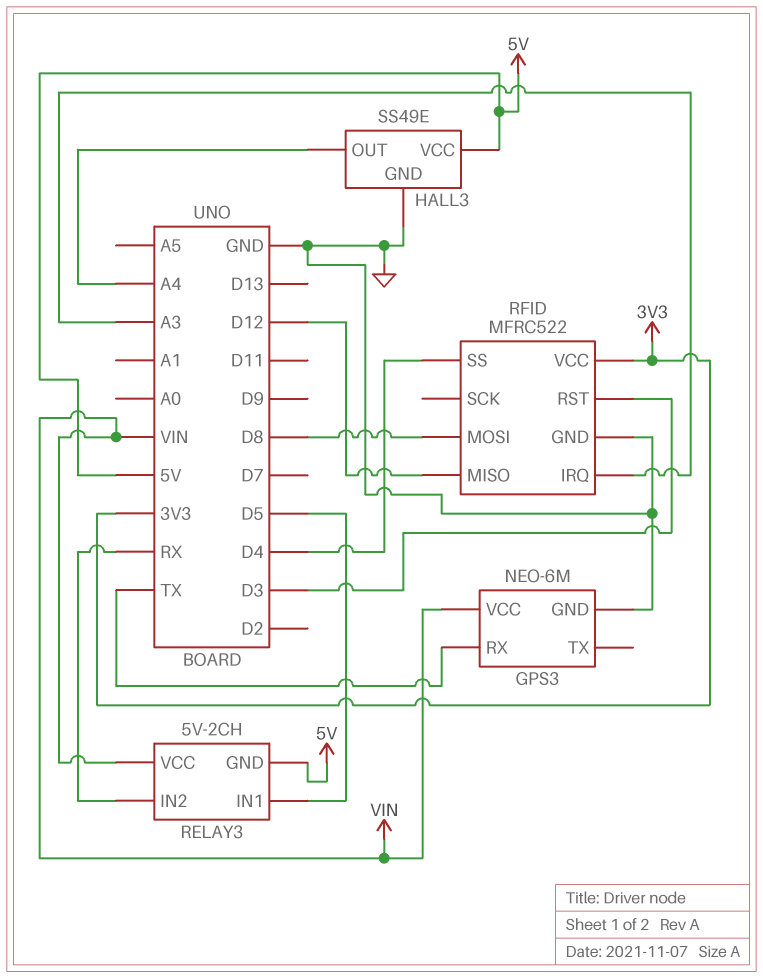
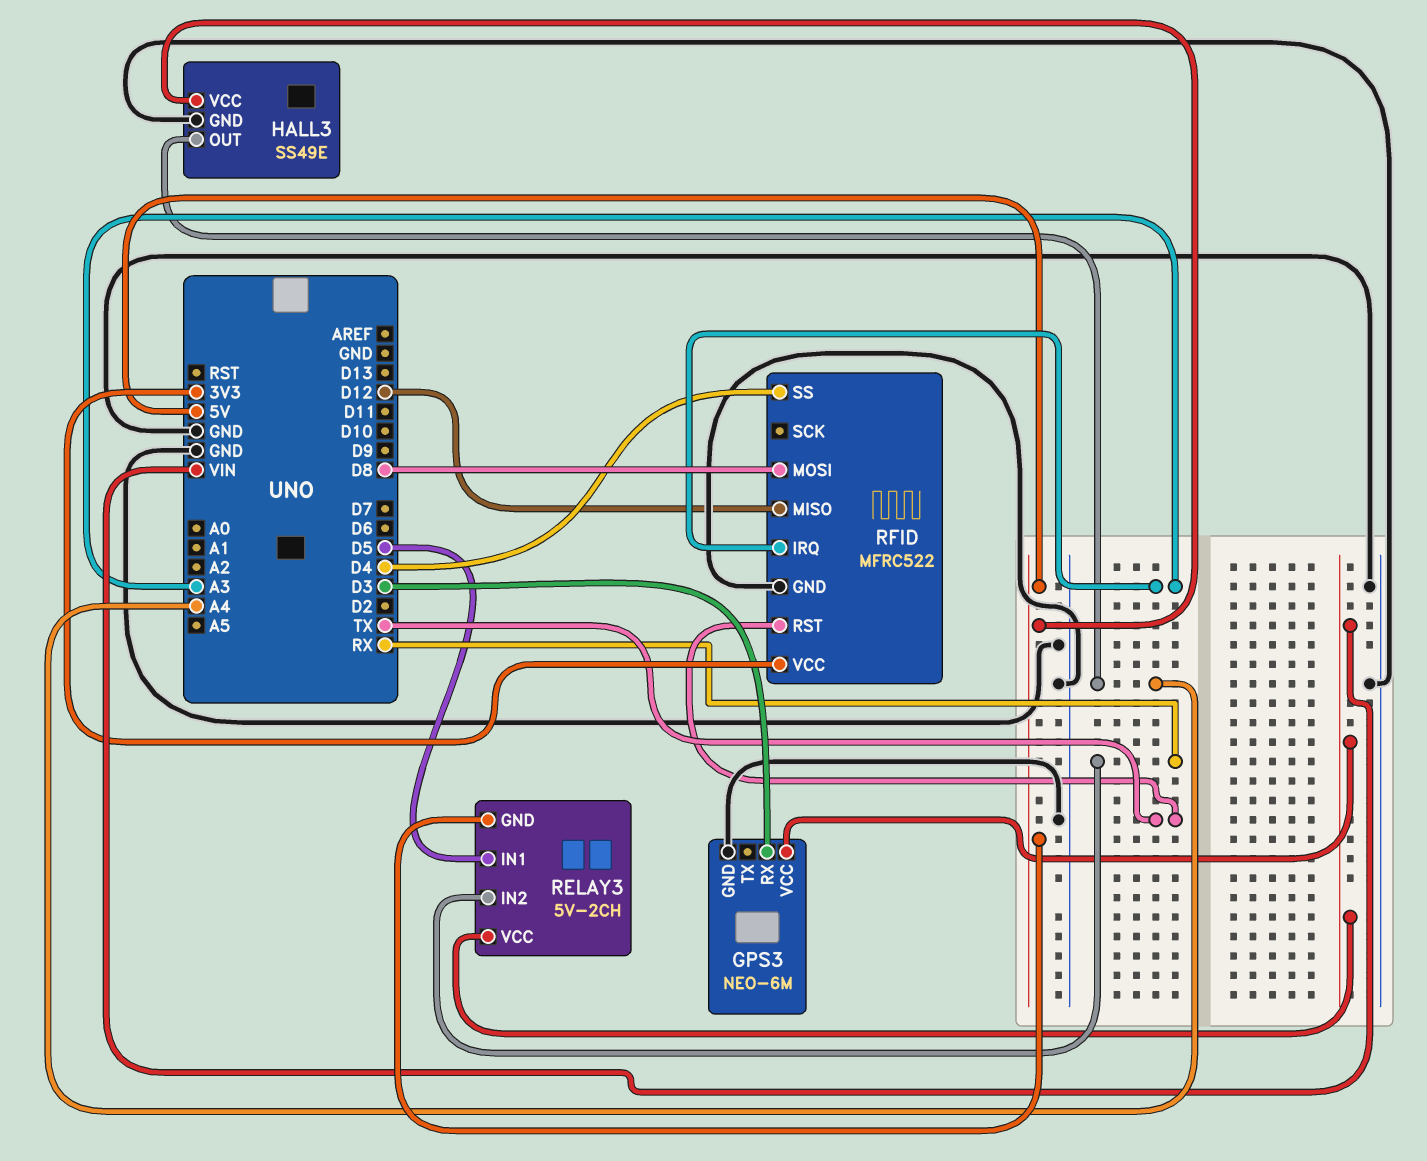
GPS3 pin RX: TX -> D3
RFID pin RST: D3 -> TX

